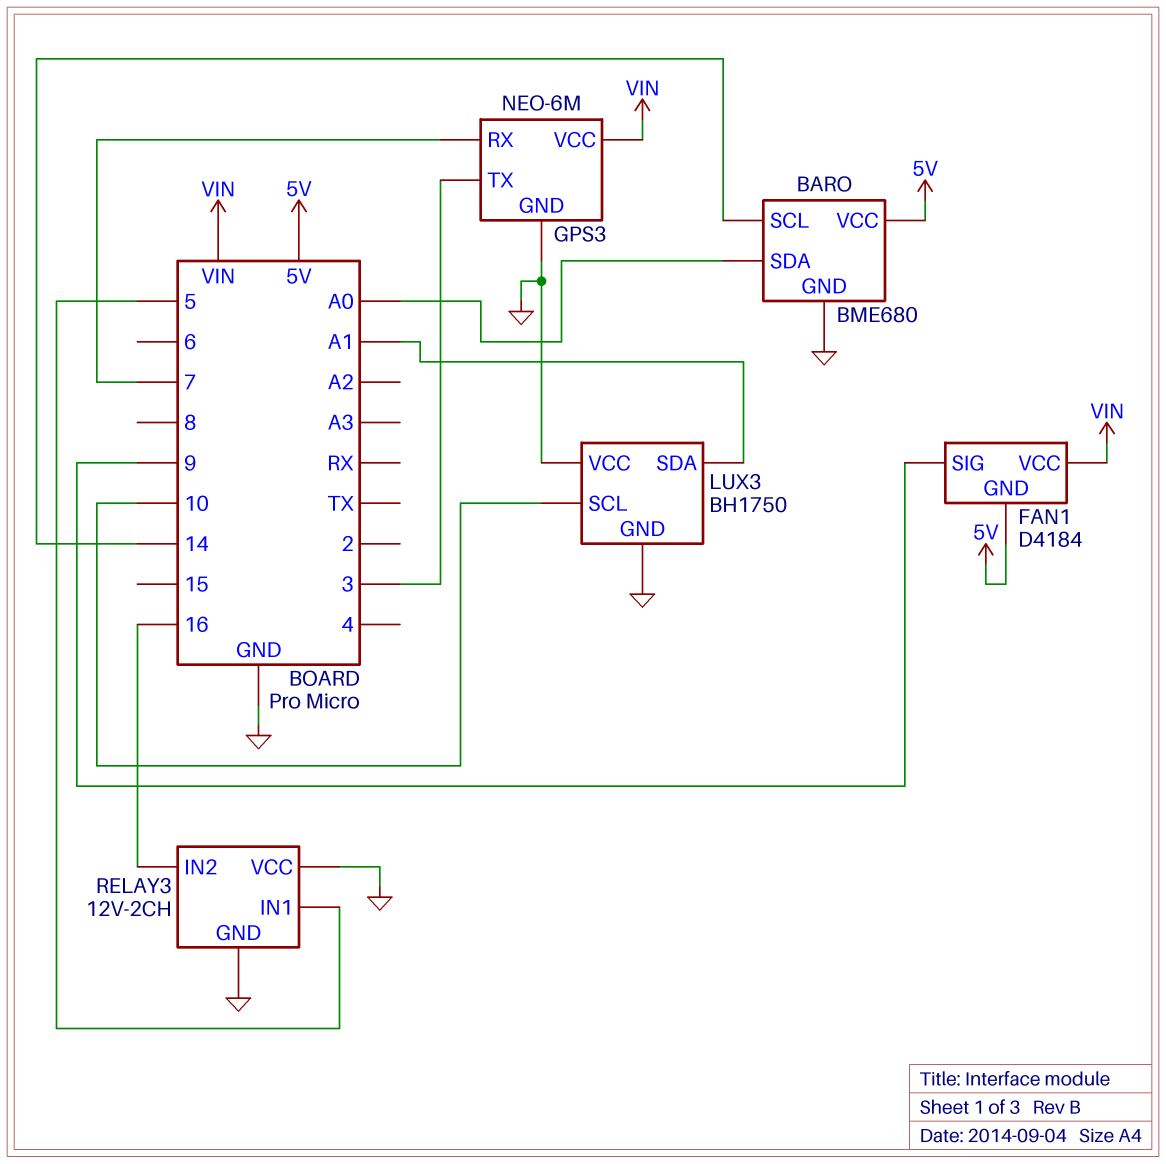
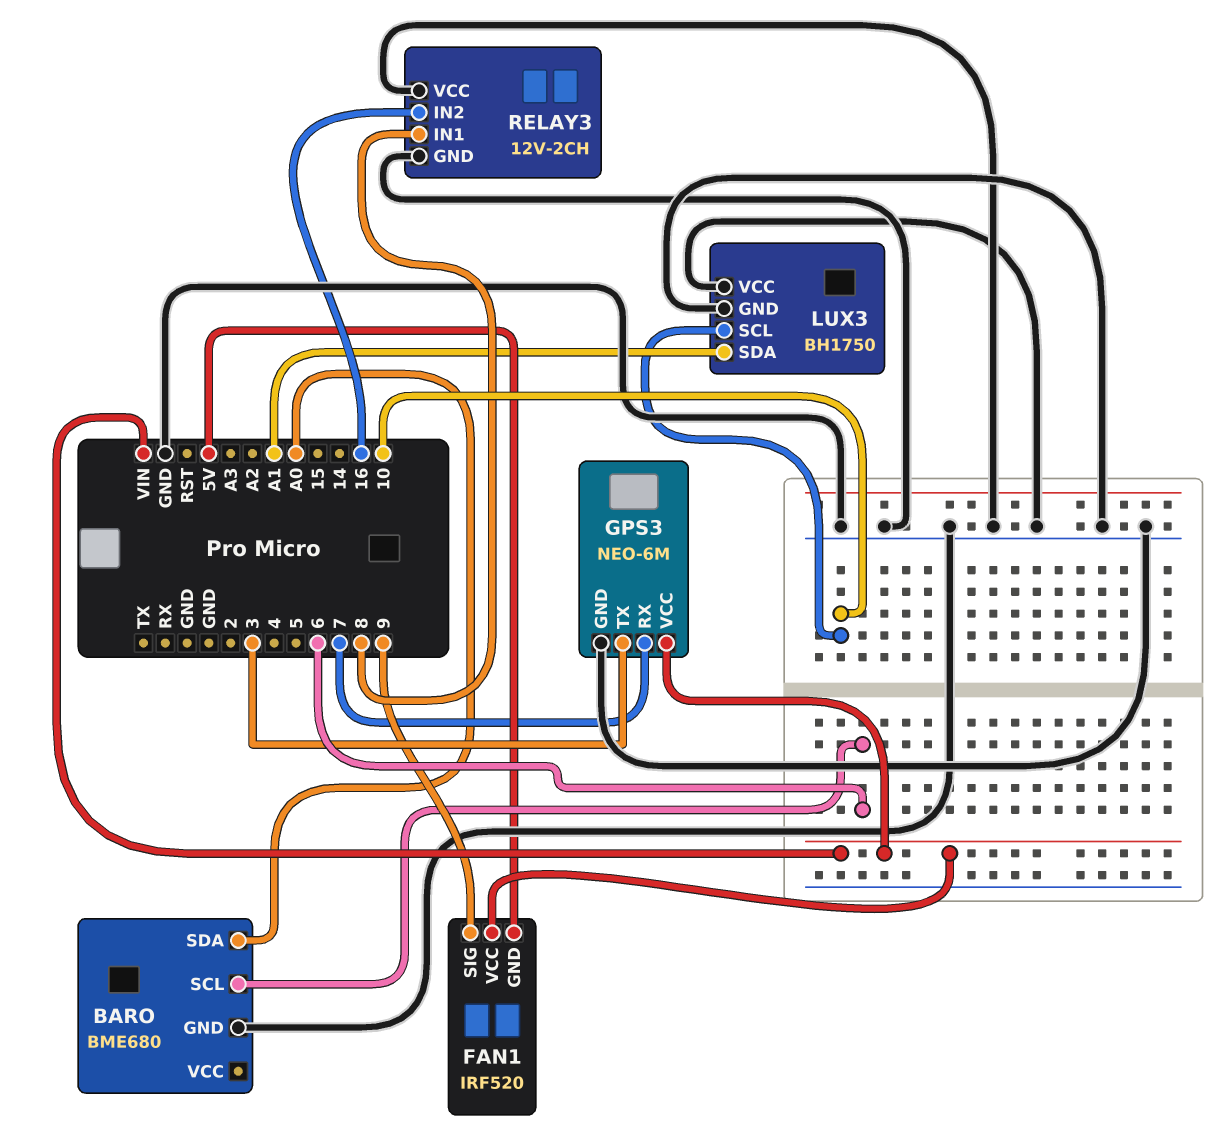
BARO pin SCL: 14 -> 6
BARO pin VCC: 5V -> none
FAN1: D4184 -> IRF520
RELAY3 pin IN1: 5 -> 8

